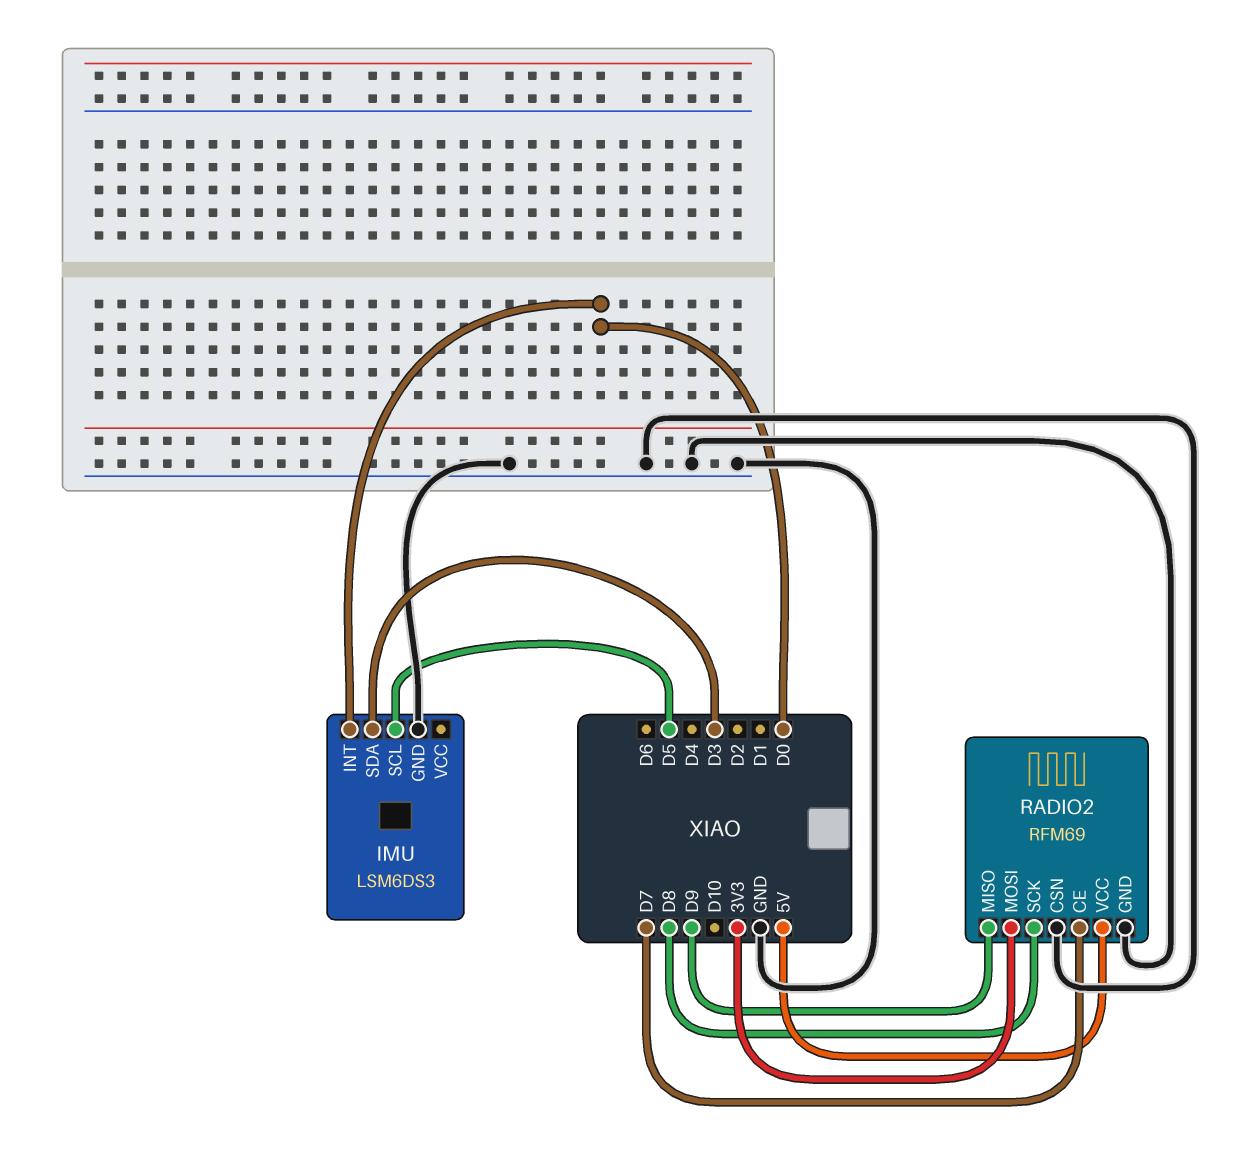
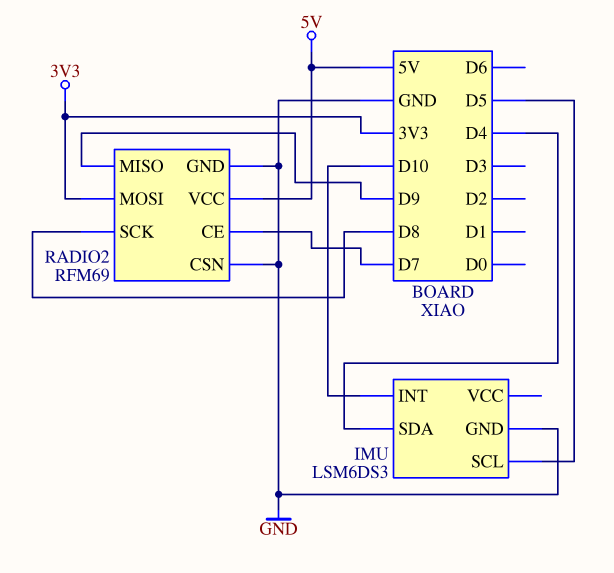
IMU pin INT: D0 -> D10
IMU pin SDA: D3 -> D4

